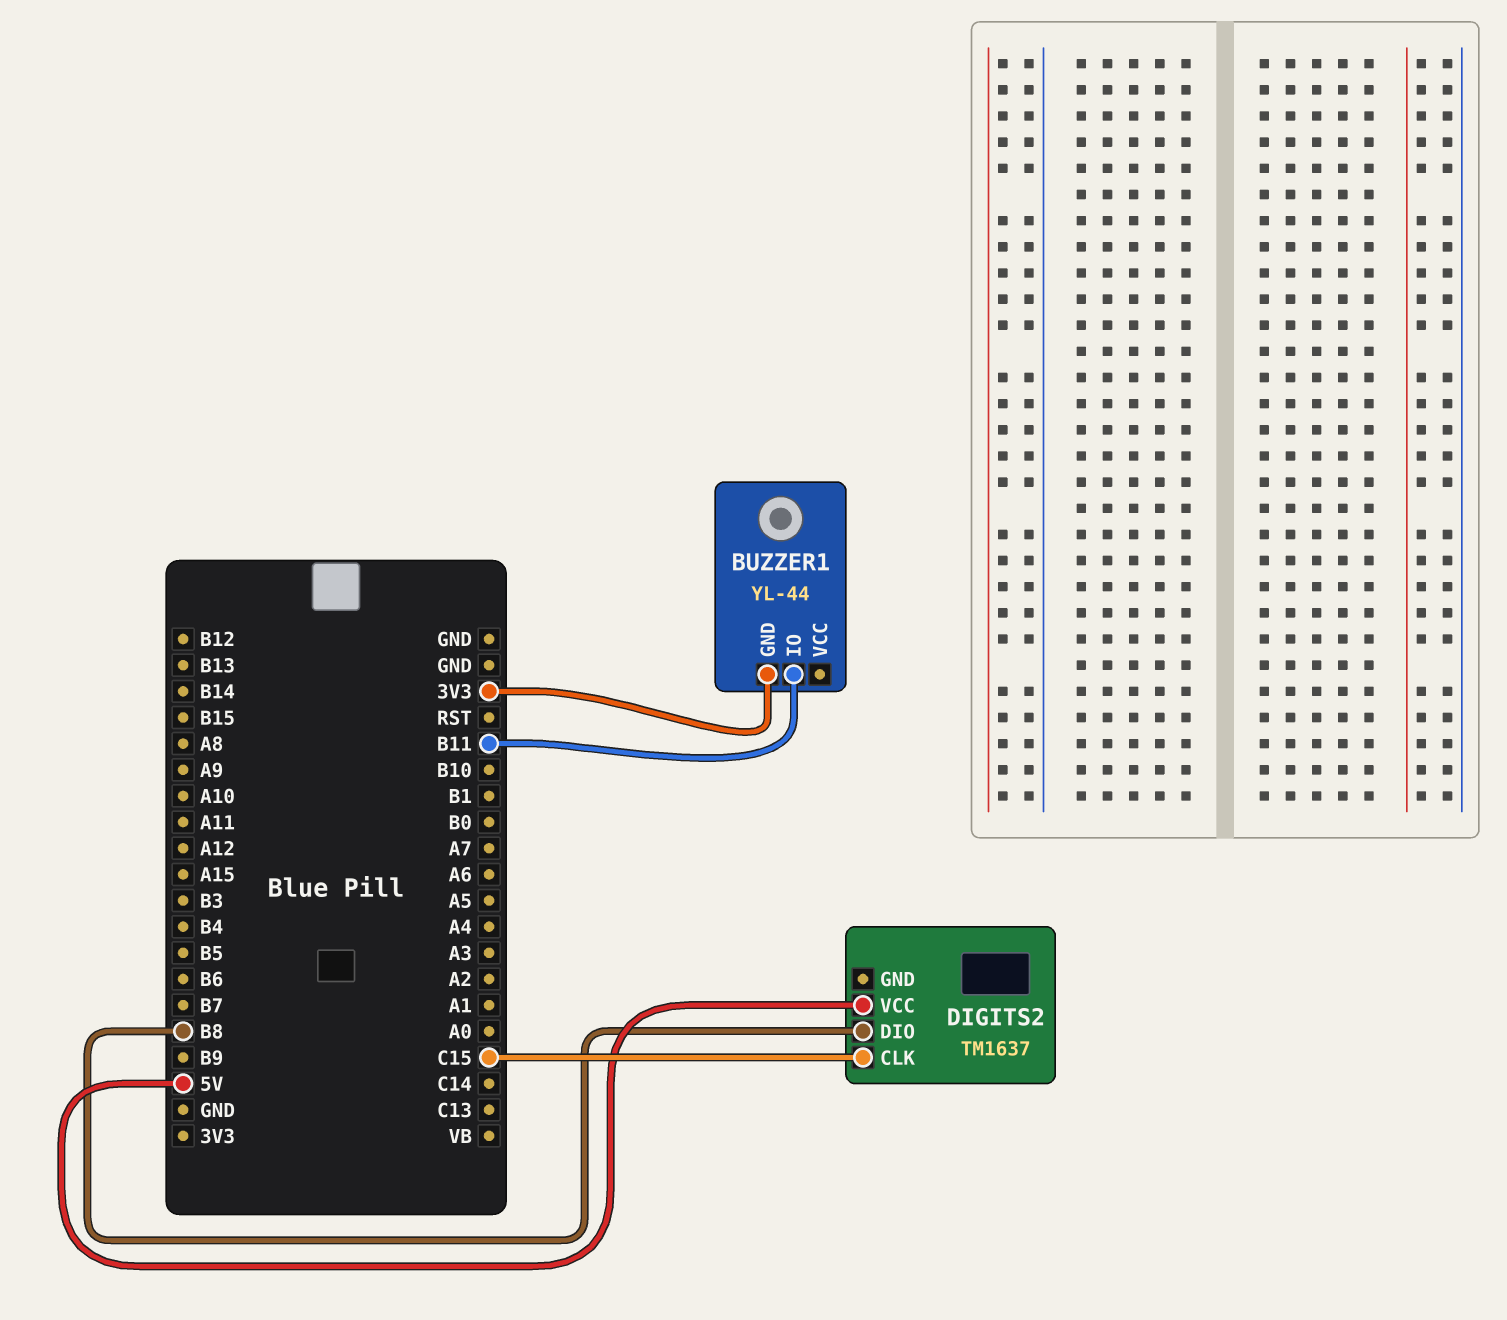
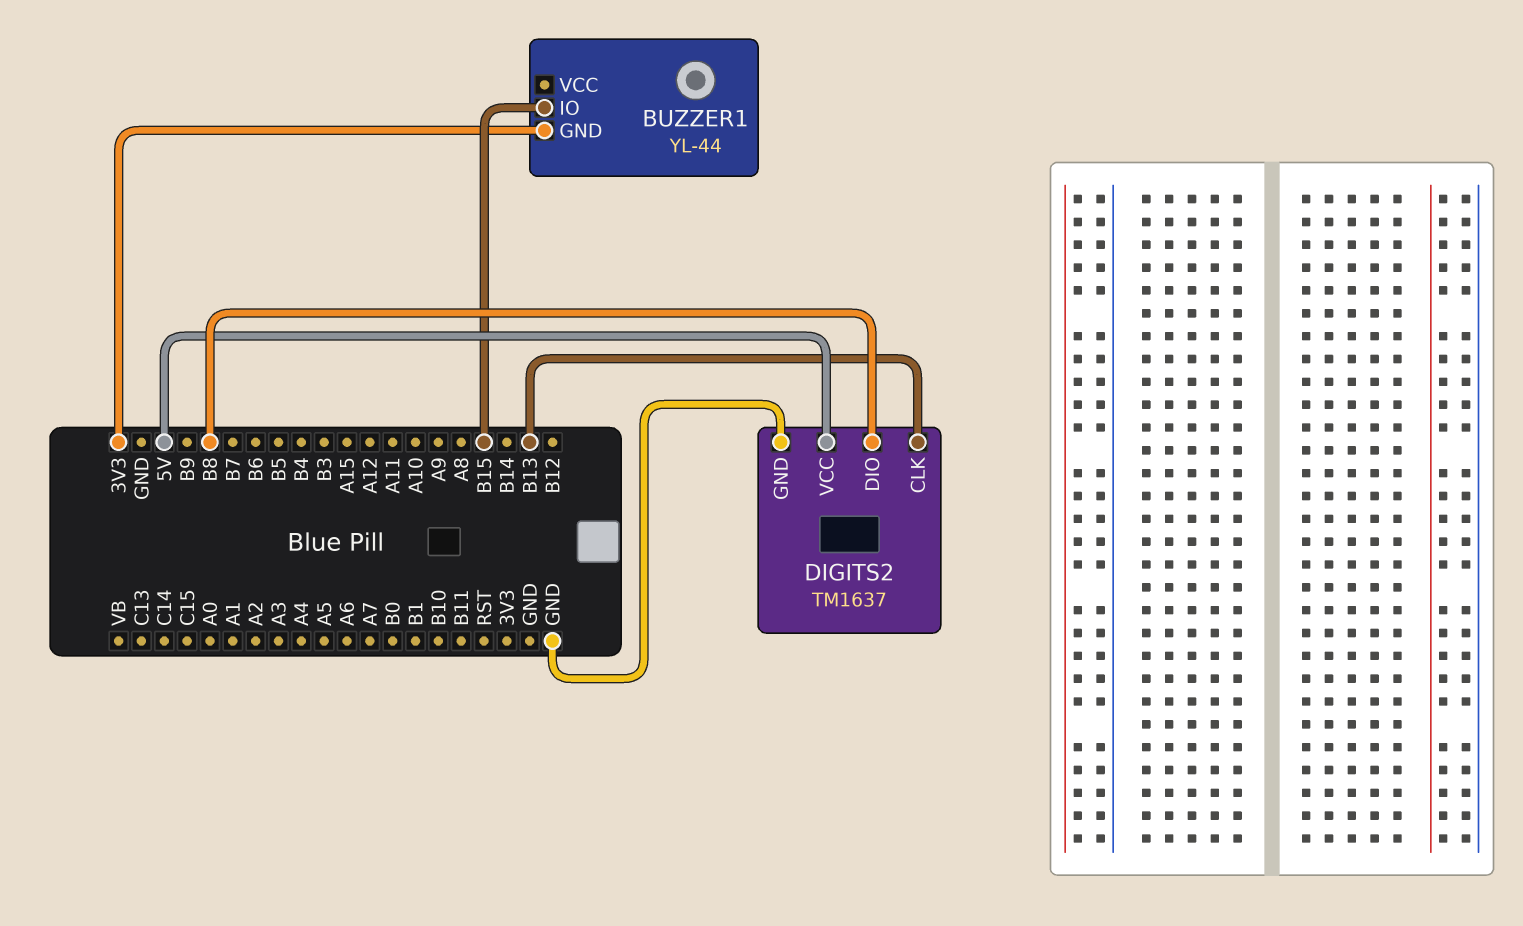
BUZZER1 pin IO: B11 -> B15
DIGITS2 pin CLK: C15 -> B13
DIGITS2 pin GND: none -> GND

